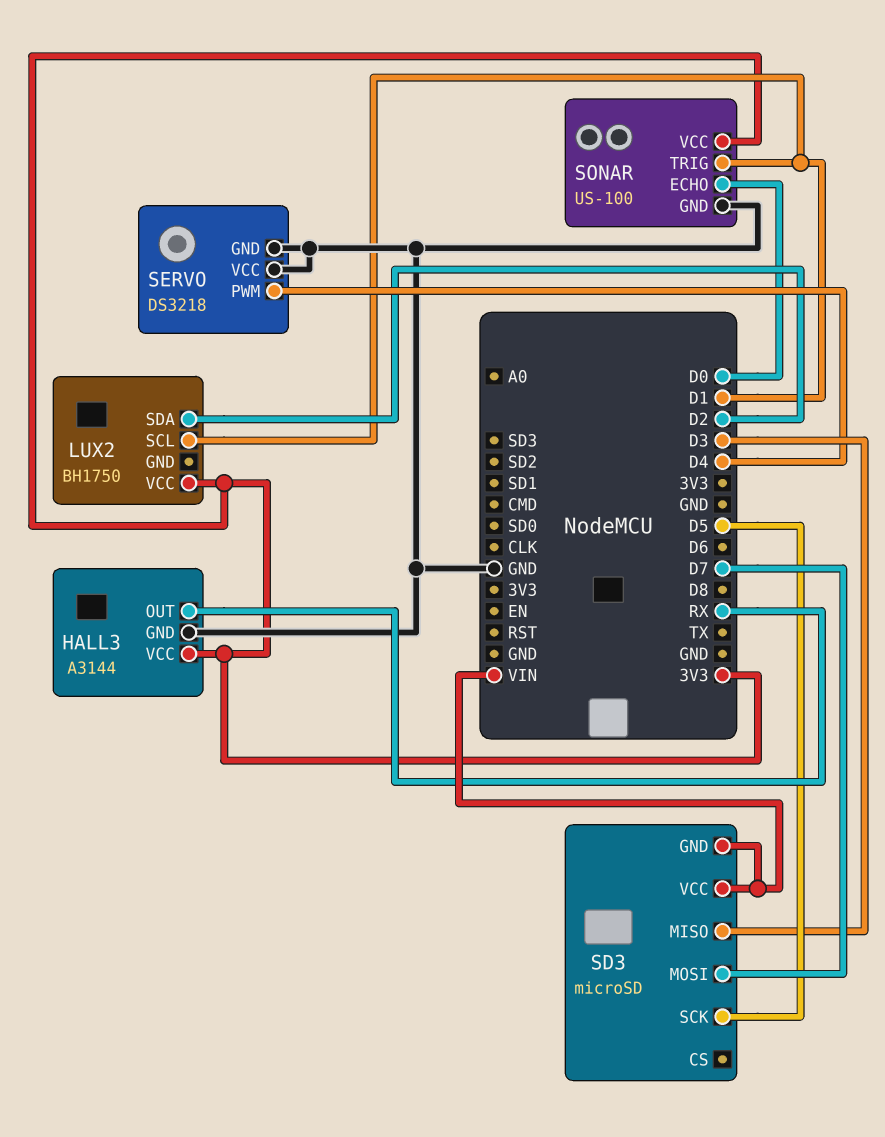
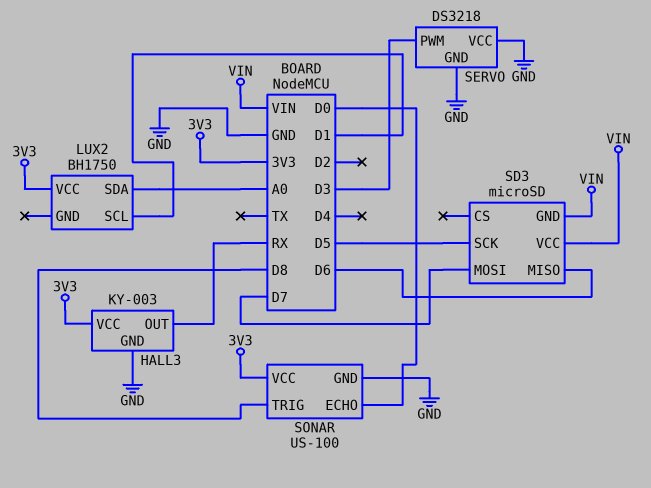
HALL3: A3144 -> KY-003
LUX2 pin SDA: D2 -> A0
SD3 pin MISO: D3 -> D6
SERVO pin PWM: D4 -> D3
SONAR pin TRIG: D1 -> D8

